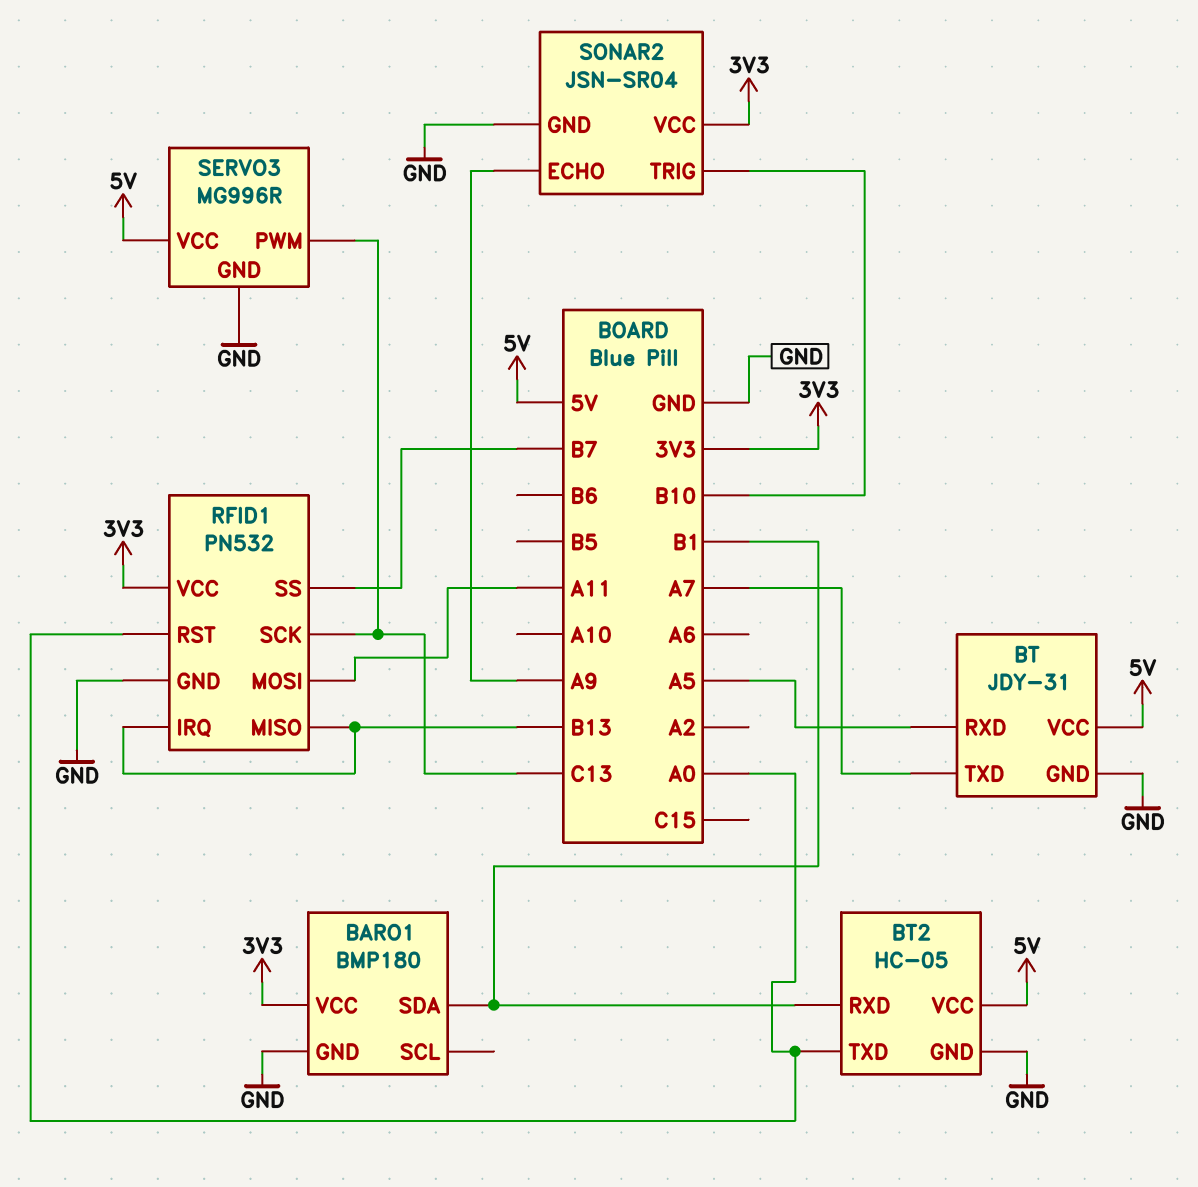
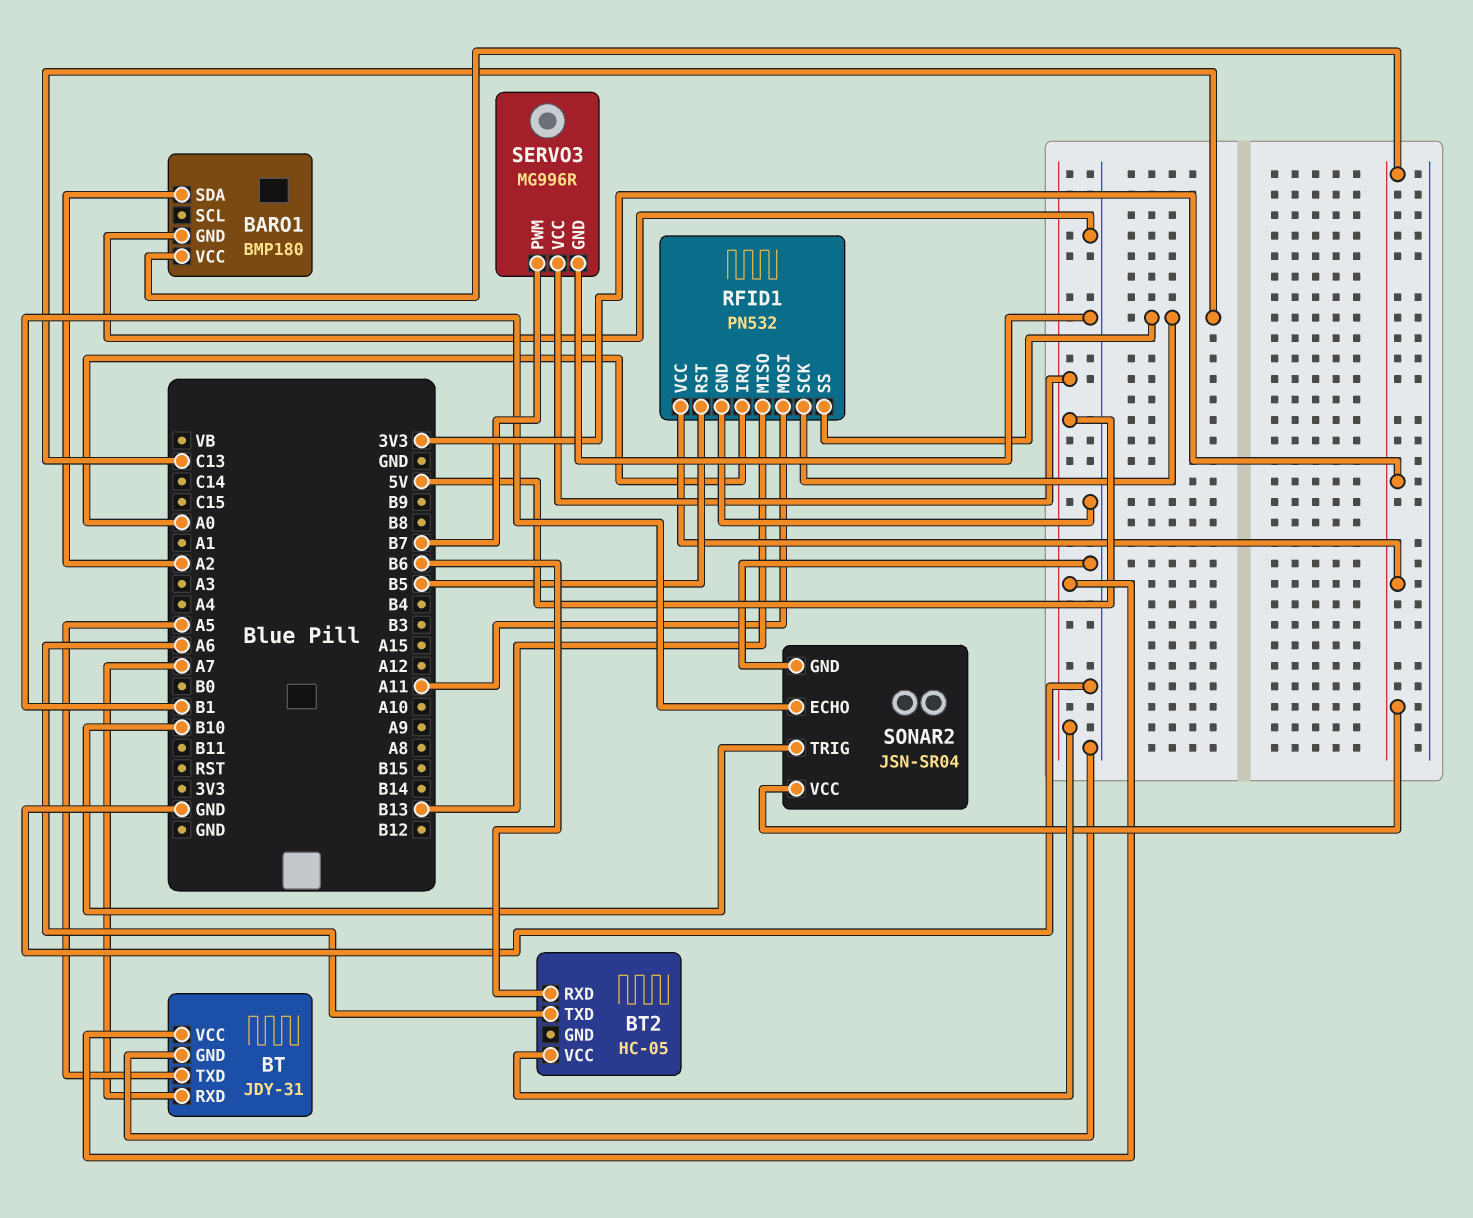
BARO1 pin SDA: B1 -> A2
BT pin RXD: A5 -> A7
BT pin TXD: A7 -> A5
BT2 pin GND: GND -> none
BT2 pin RXD: B1 -> B6
BT2 pin TXD: A0 -> A6
RFID1 pin IRQ: B13 -> A0
RFID1 pin RST: A0 -> B5
RFID1 pin SS: B7 -> C13
SERVO3 pin PWM: C13 -> B7
SONAR2 pin ECHO: A9 -> B1

